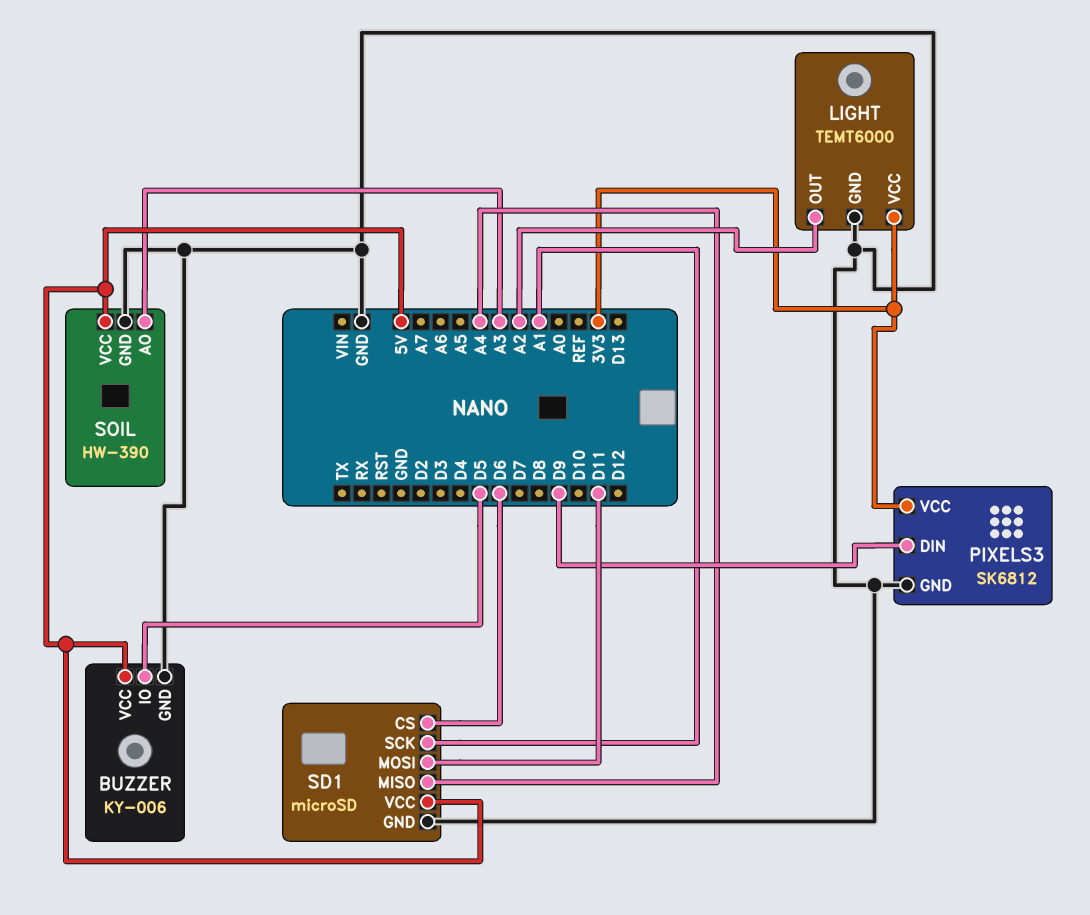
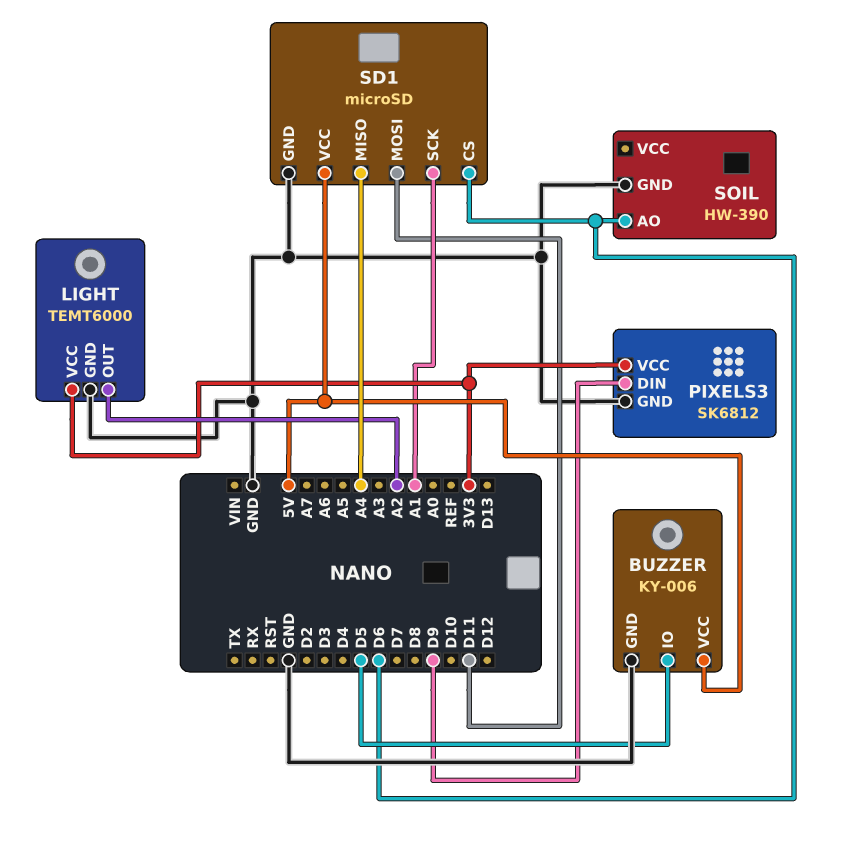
SOIL pin AO: A3 -> D6
SOIL pin VCC: 5V -> none

